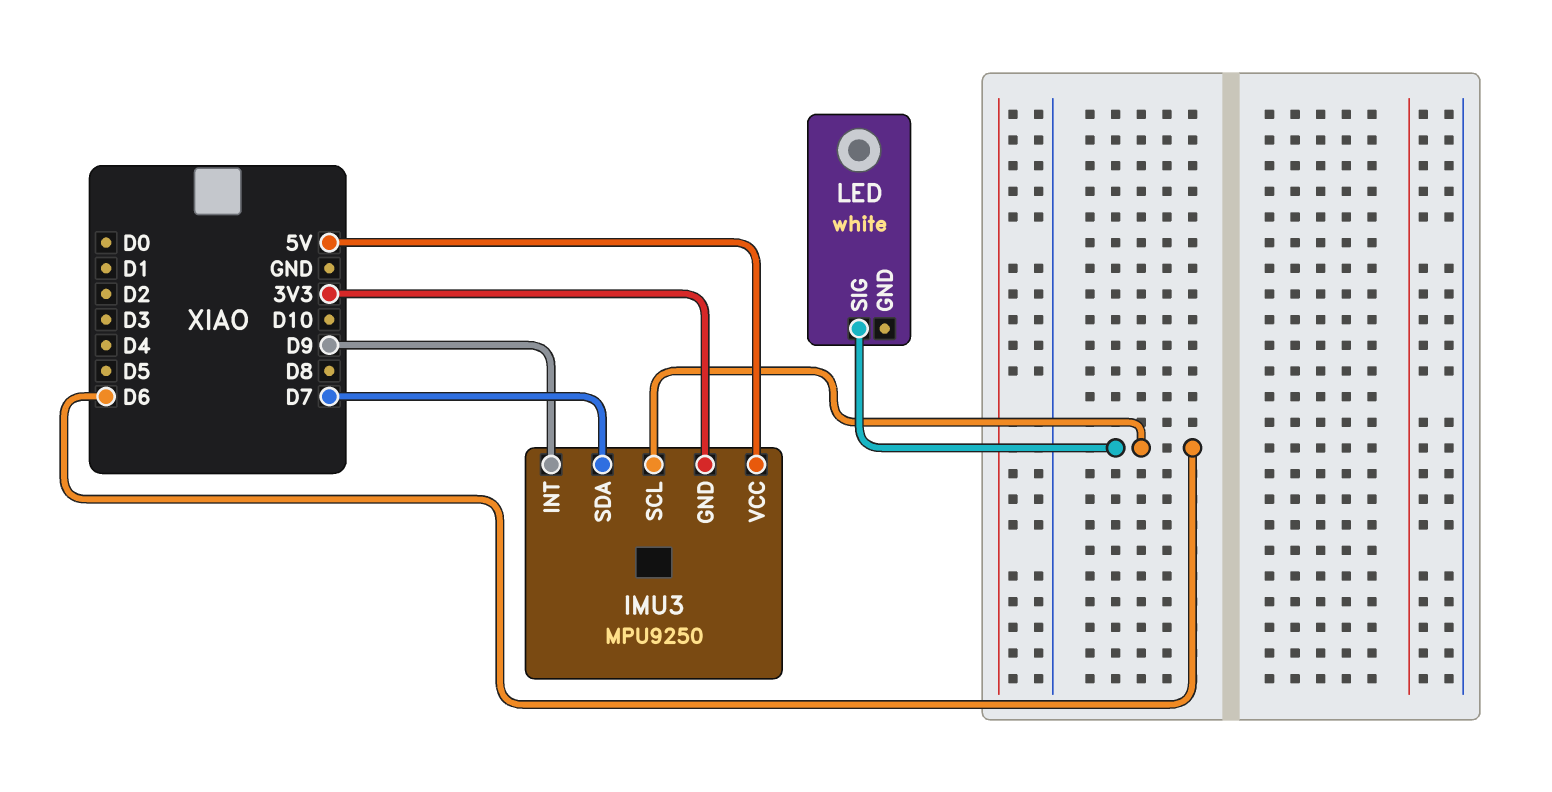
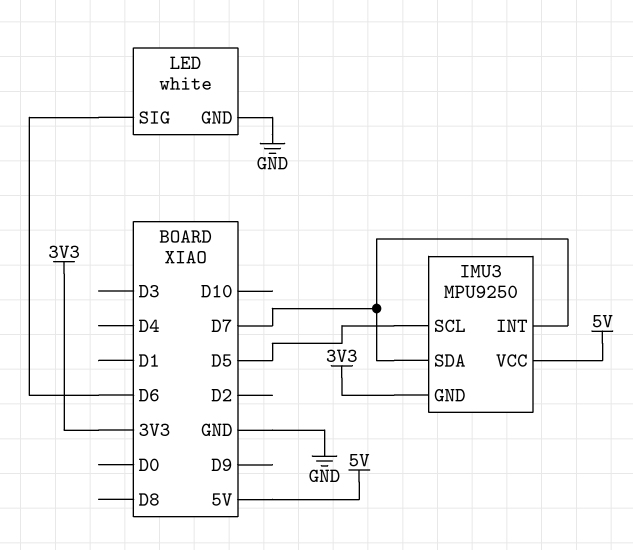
IMU3 pin INT: D9 -> D7
IMU3 pin SCL: D6 -> D5
LED pin GND: none -> GND

